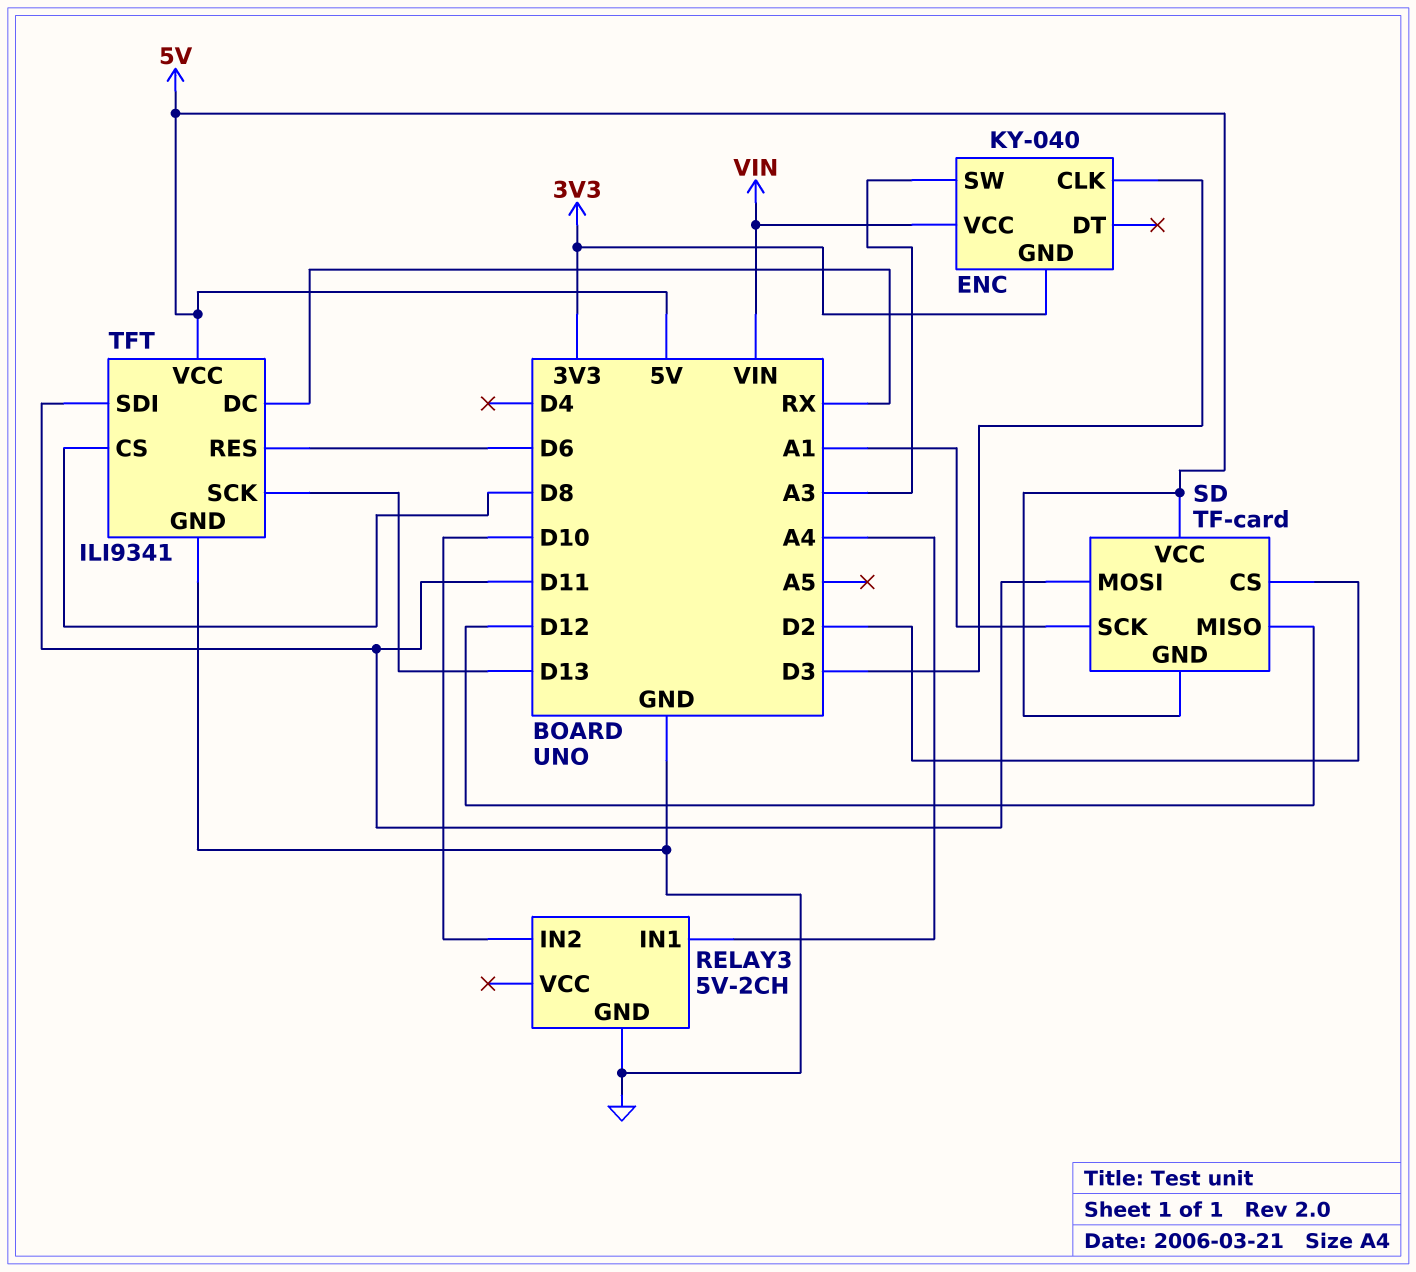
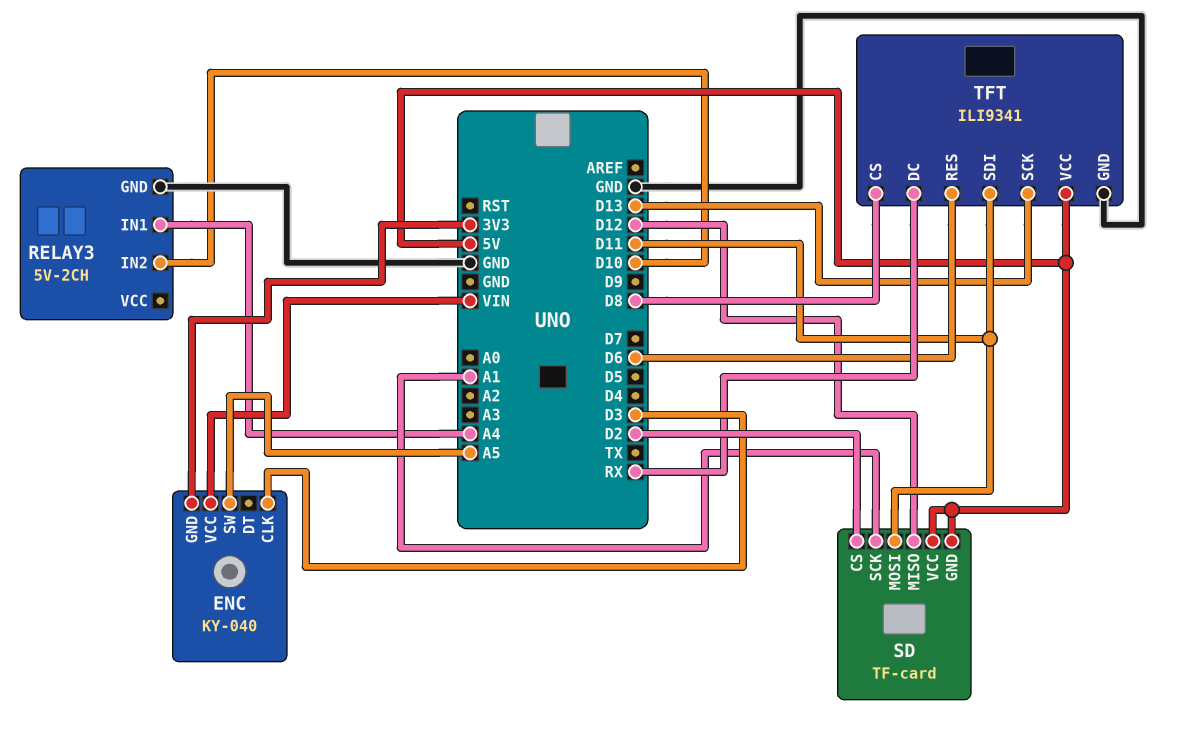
ENC pin SW: A3 -> A5

